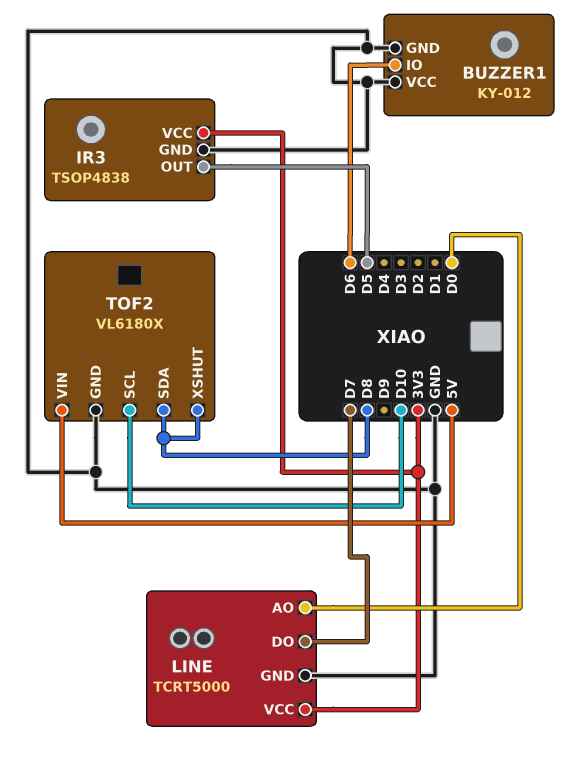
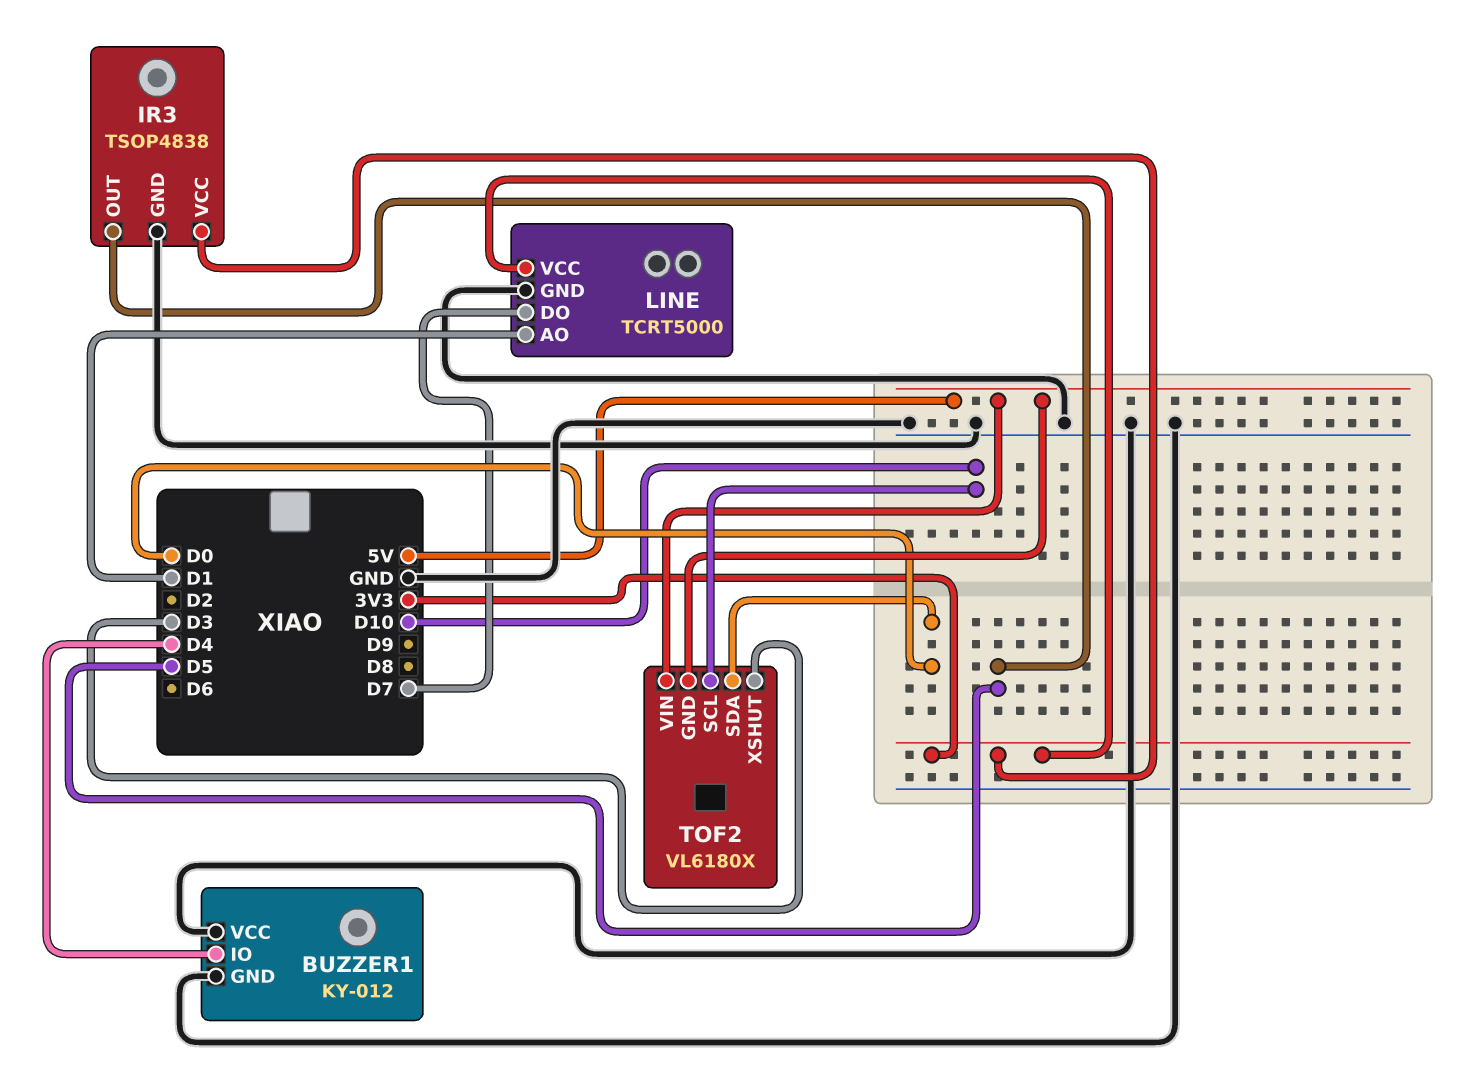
BUZZER1 pin IO: D6 -> D4
LINE pin AO: D0 -> D1
TOF2 pin GND: GND -> 5V
TOF2 pin SDA: D8 -> D0
TOF2 pin XSHUT: D8 -> D3

